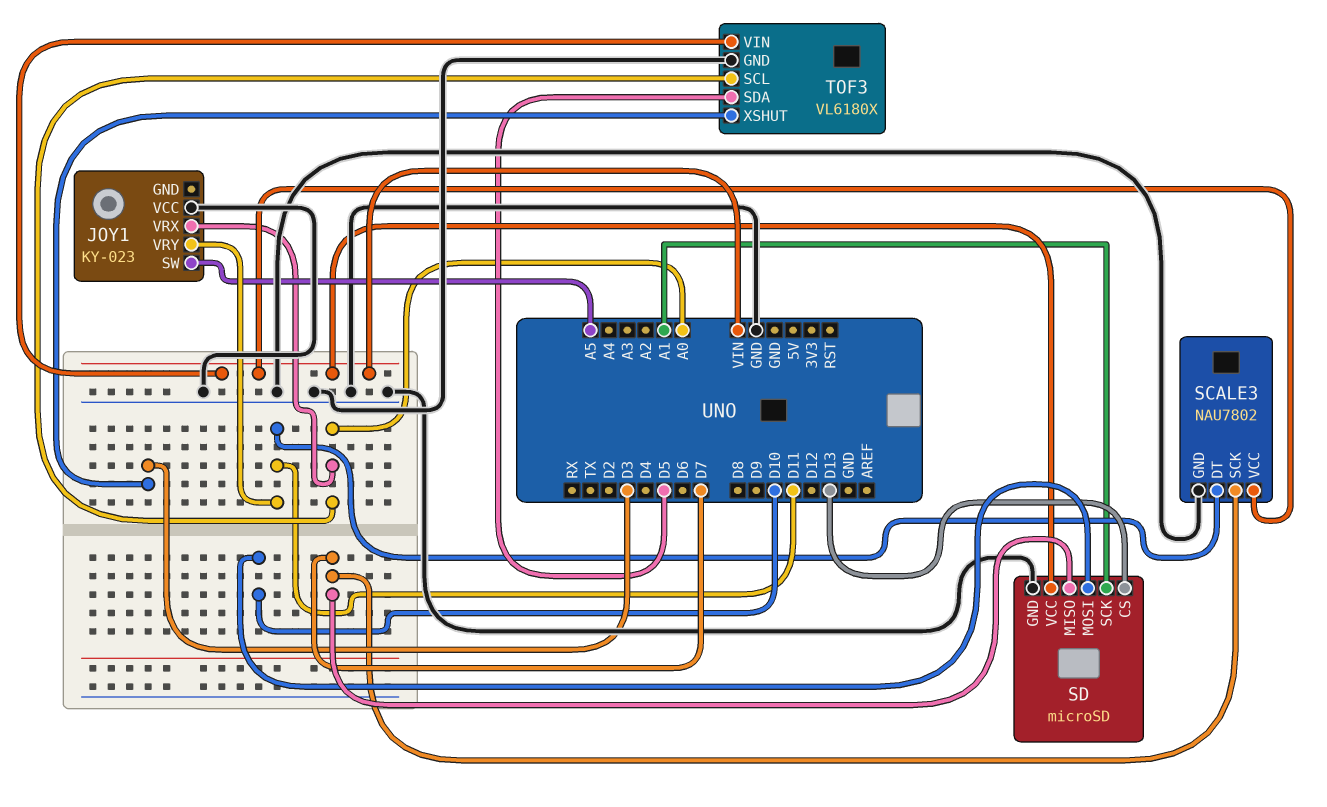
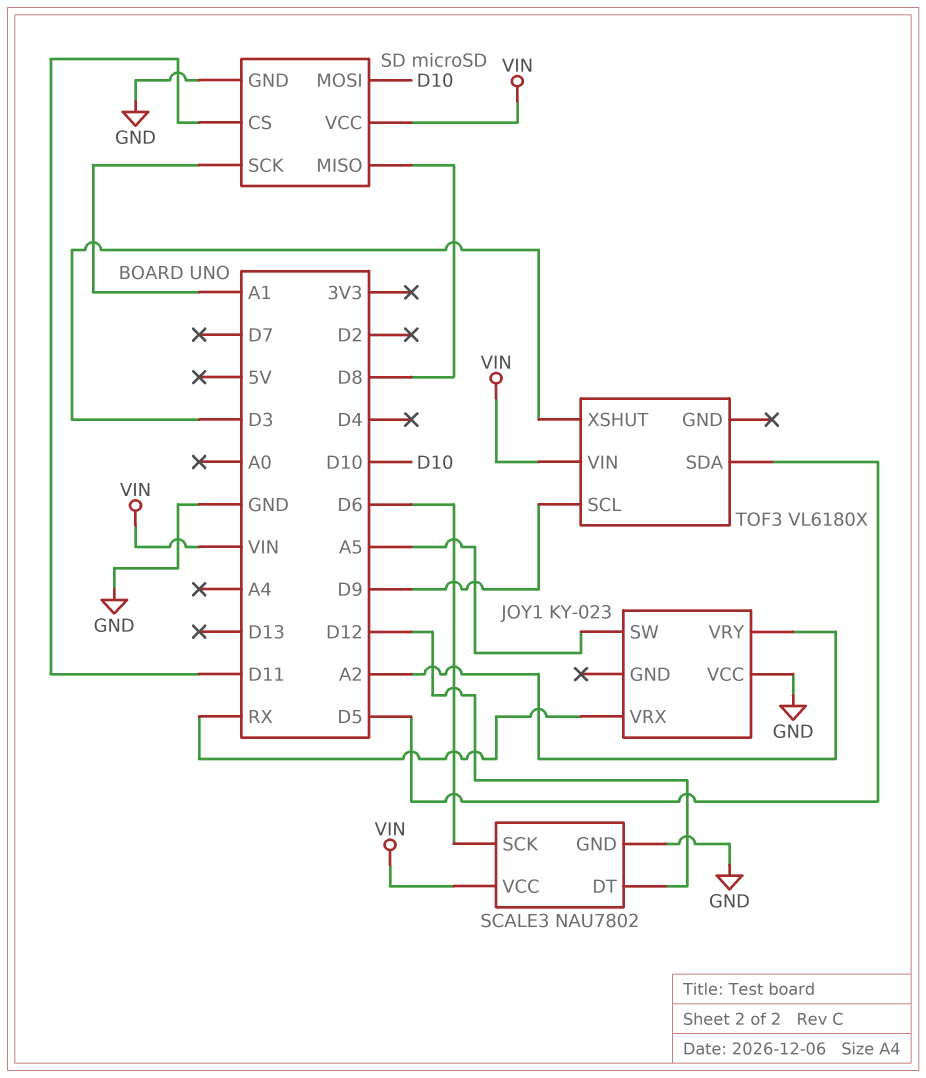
JOY1 pin VRX: A0 -> RX
JOY1 pin VRY: D11 -> A2
SCALE3 pin DT: D11 -> D12
SCALE3 pin SCK: D7 -> D6
SD pin CS: D13 -> D11
SD pin MISO: D7 -> D8
TOF3 pin GND: GND -> none
TOF3 pin SCL: A0 -> D9

